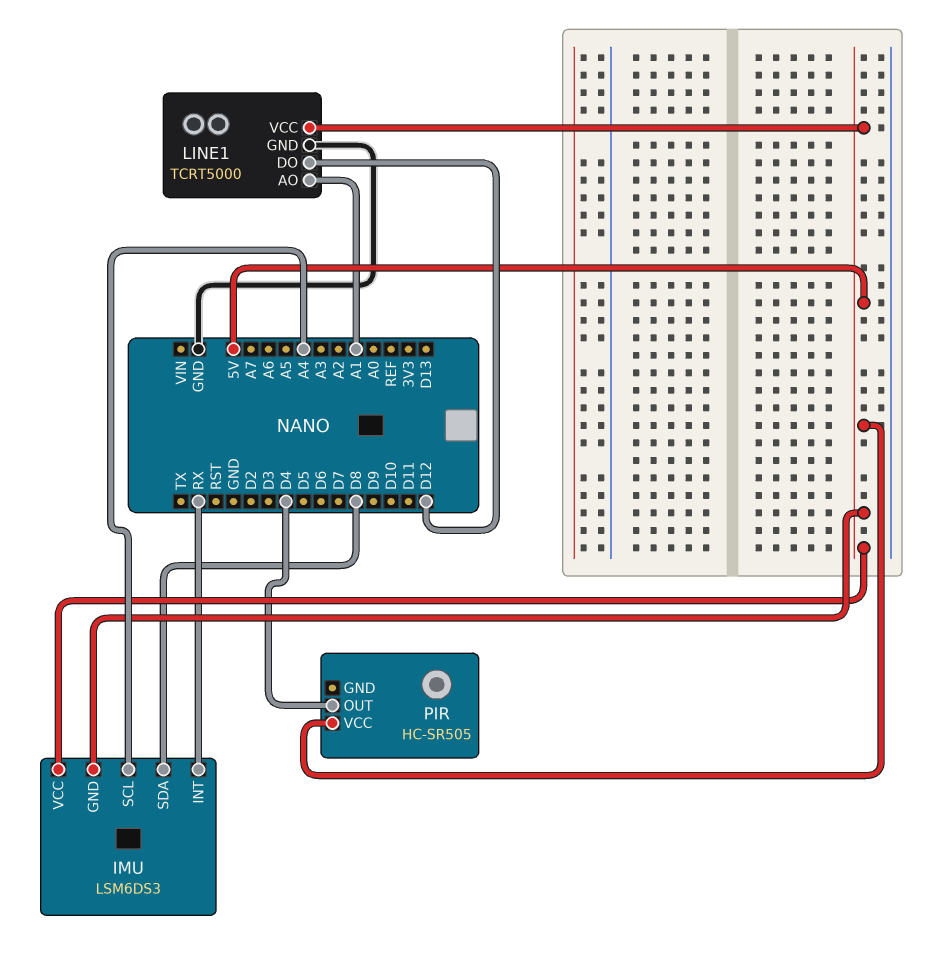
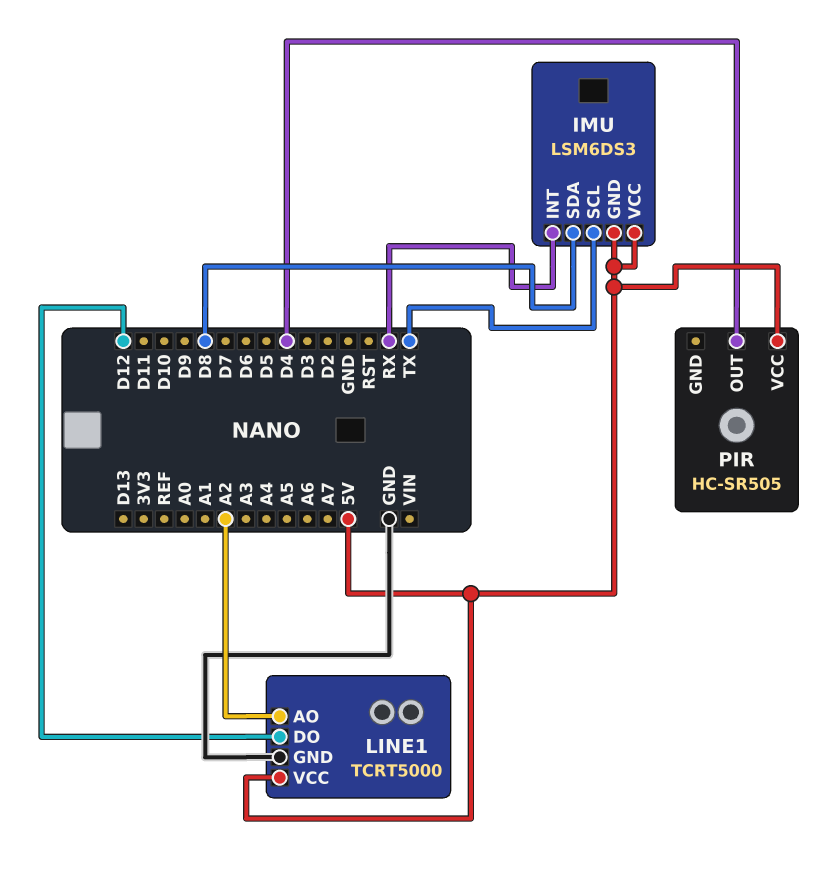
IMU pin SCL: A4 -> TX
LINE1 pin AO: A1 -> A2

